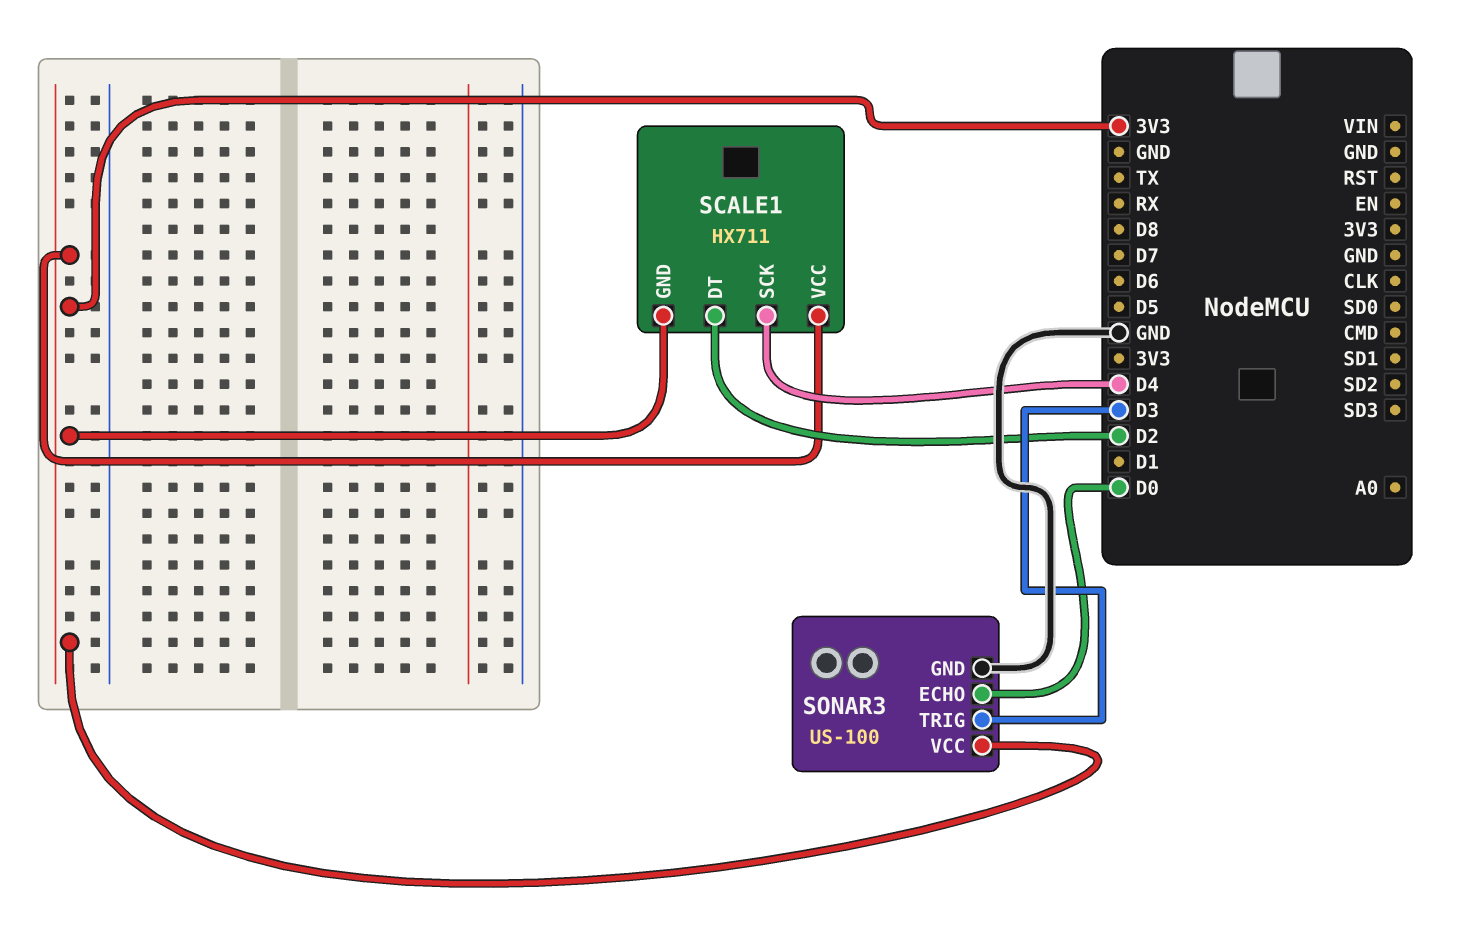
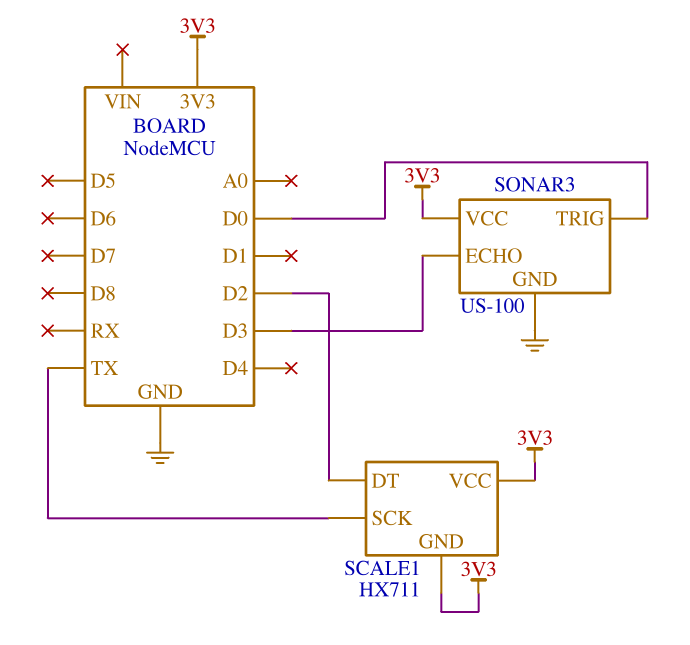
SCALE1 pin SCK: D4 -> TX
SONAR3 pin ECHO: D0 -> D3
SONAR3 pin TRIG: D3 -> D0

